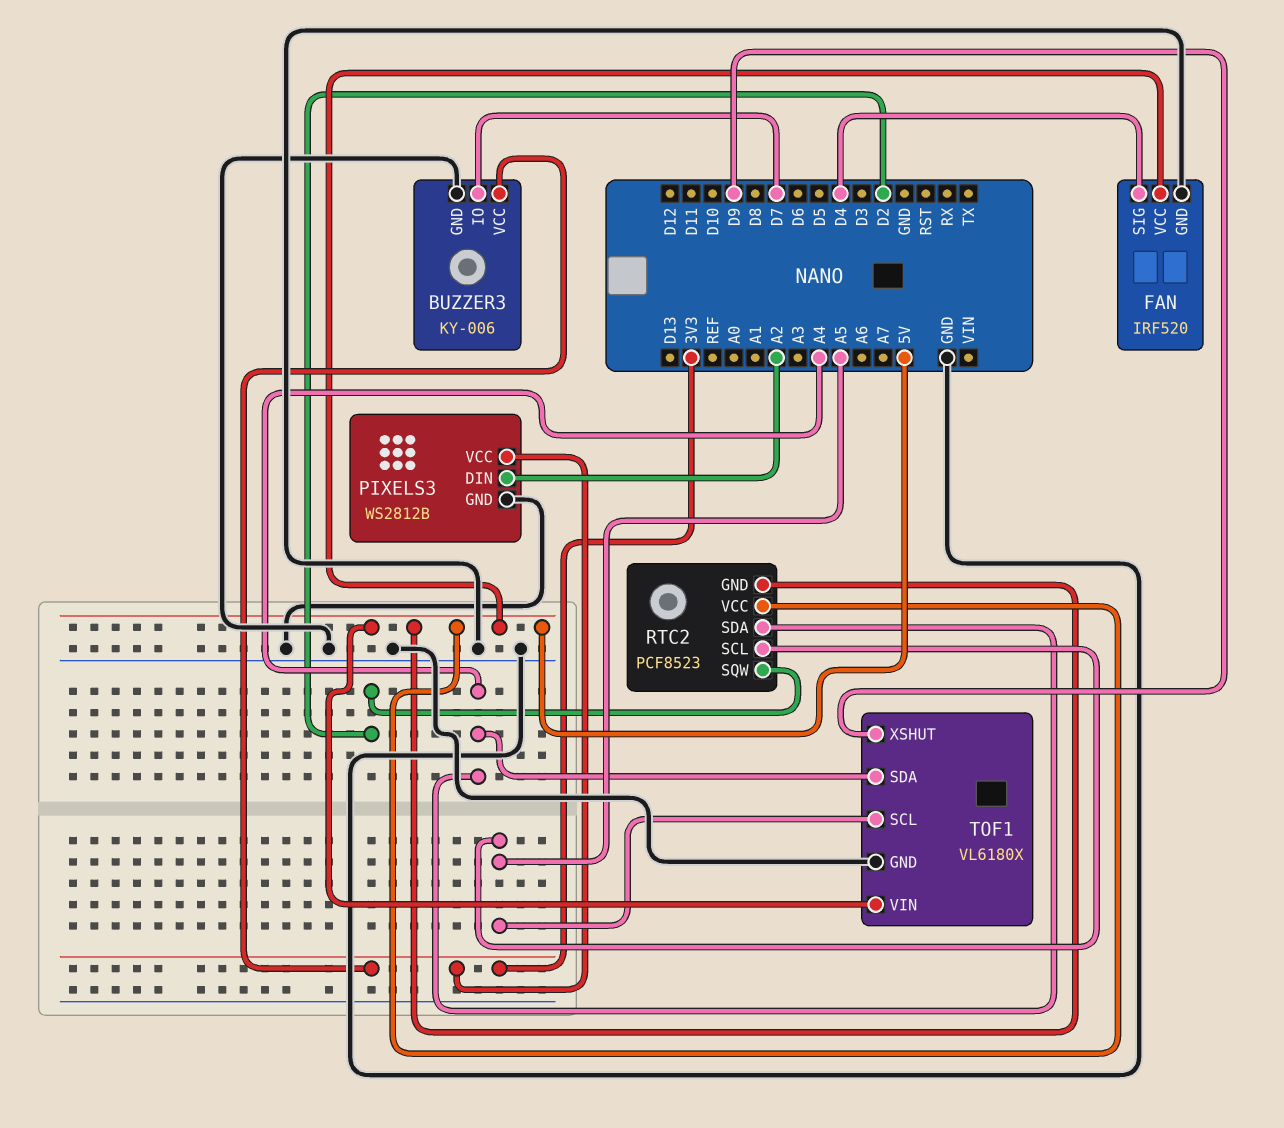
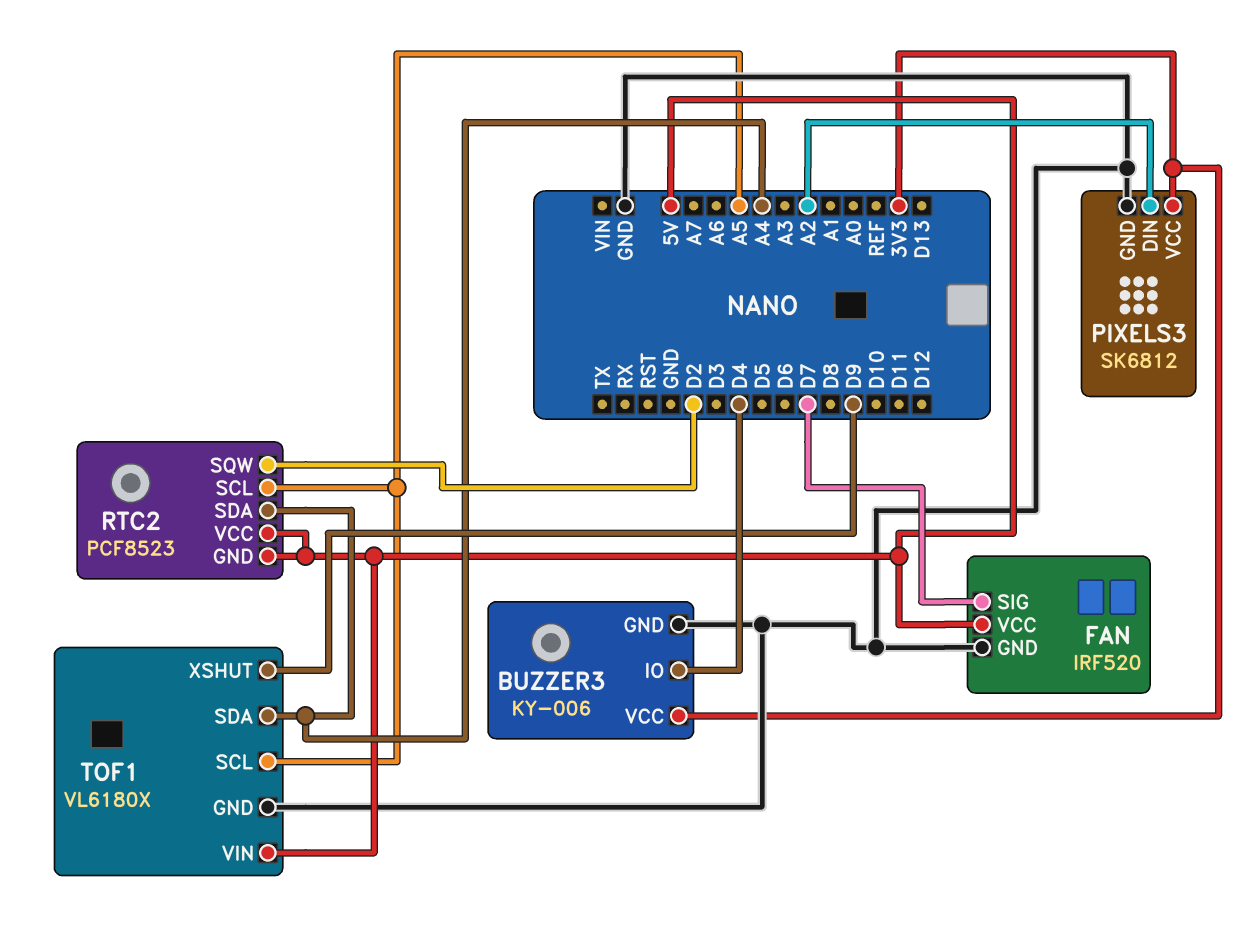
BUZZER3 pin IO: D7 -> D4
FAN pin SIG: D4 -> D7
PIXELS3: WS2812B -> SK6812

